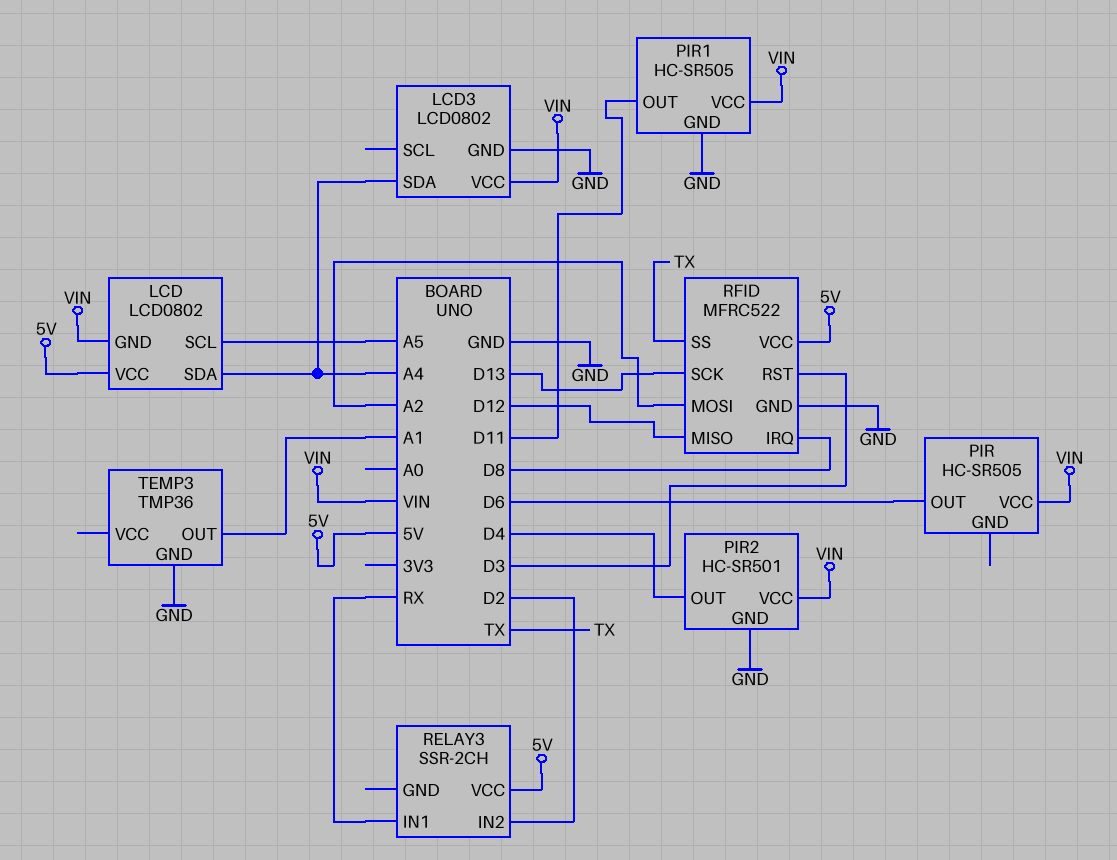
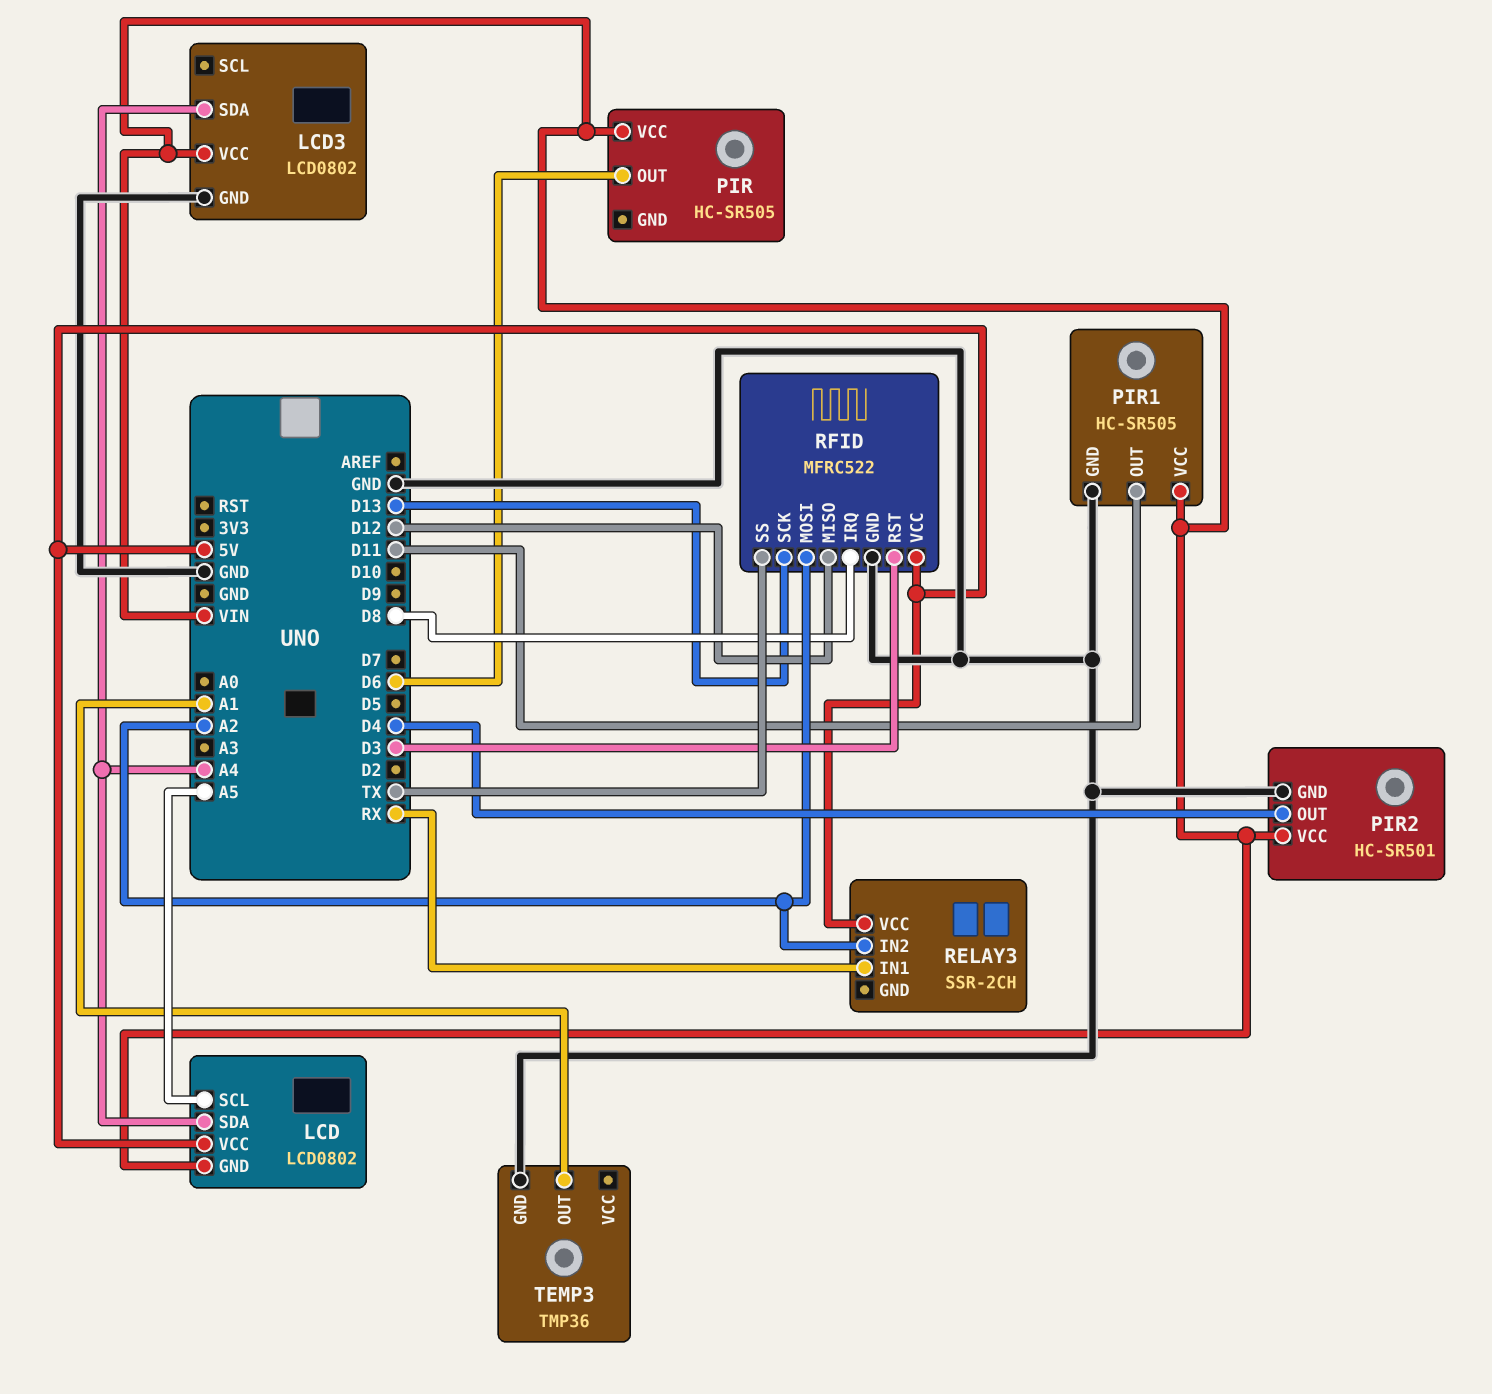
RELAY3 pin IN2: D2 -> A2

